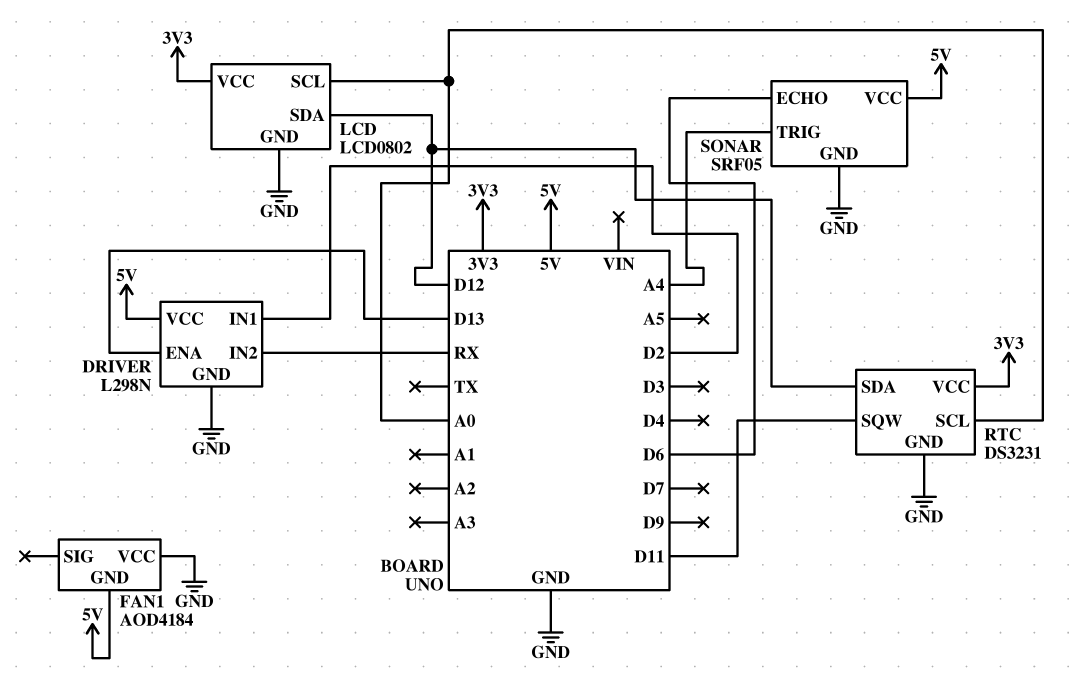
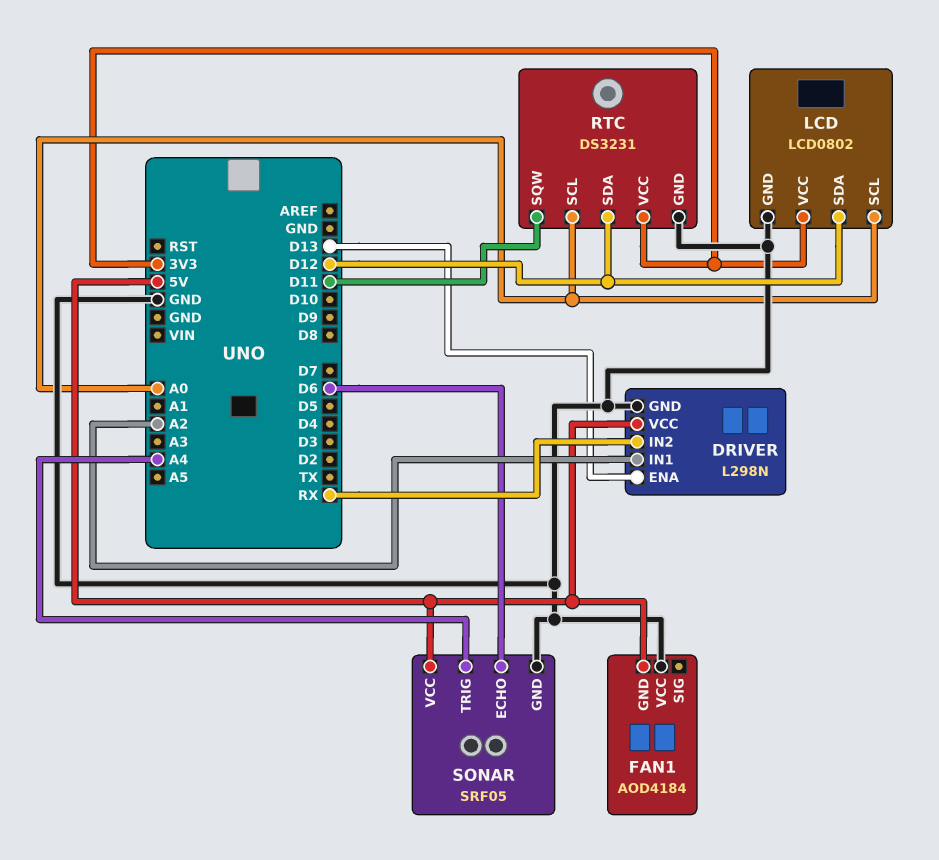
DRIVER pin IN1: D2 -> A2

